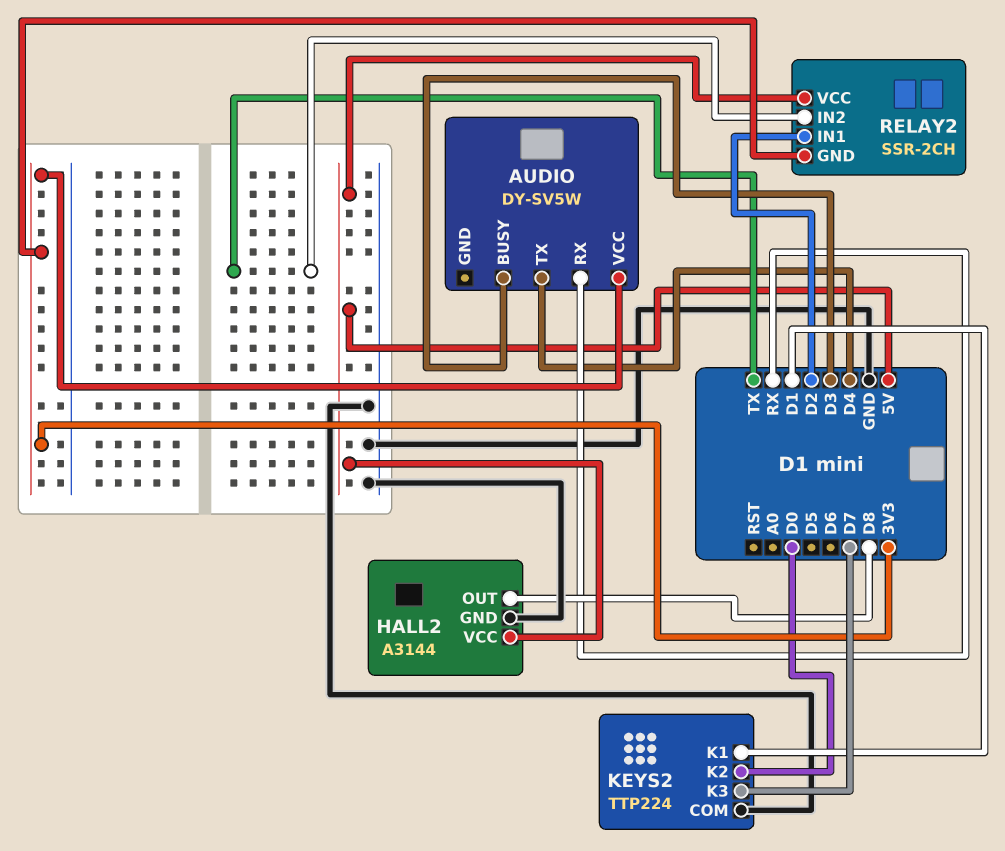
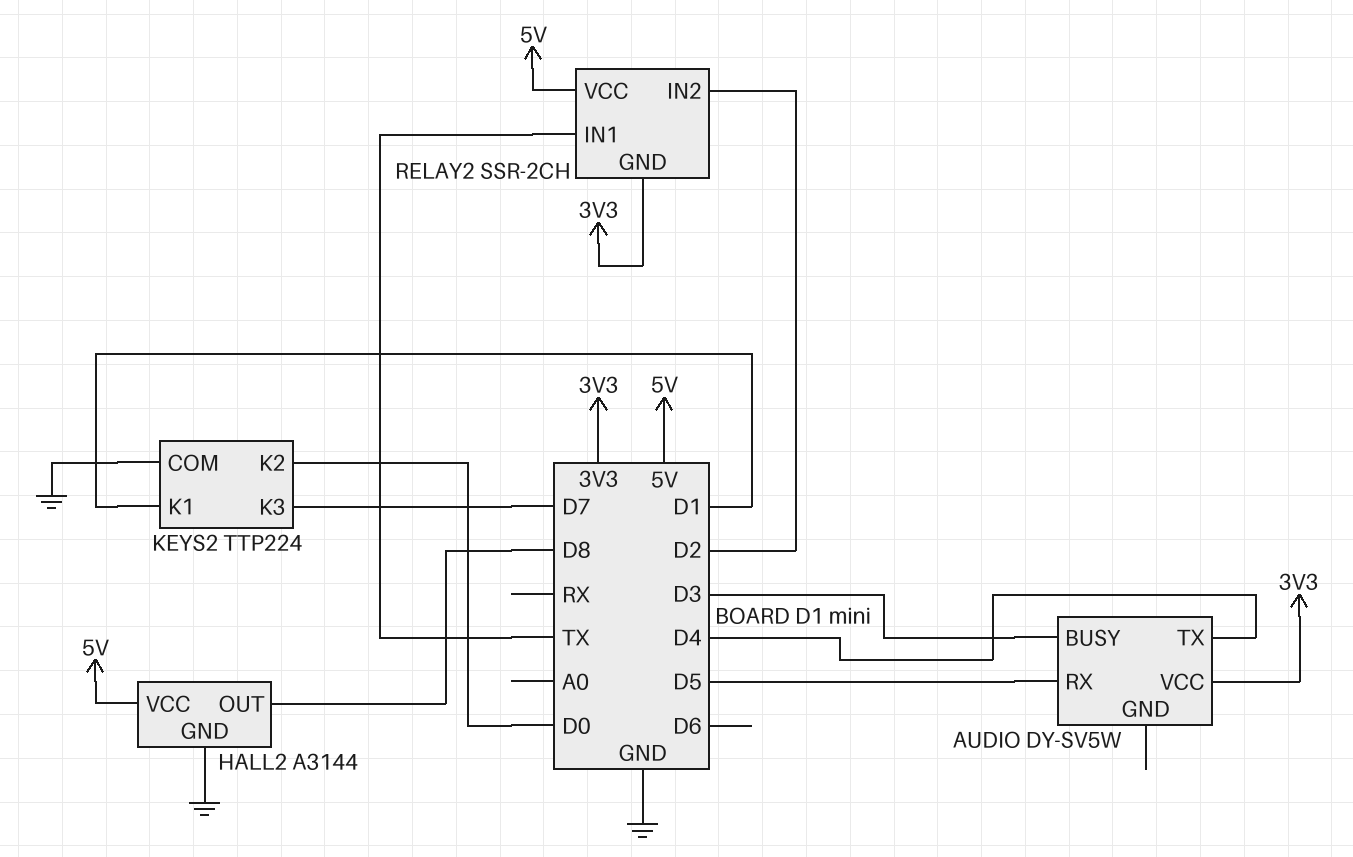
AUDIO pin RX: RX -> D5
RELAY2 pin IN1: D2 -> TX
RELAY2 pin IN2: TX -> D2

